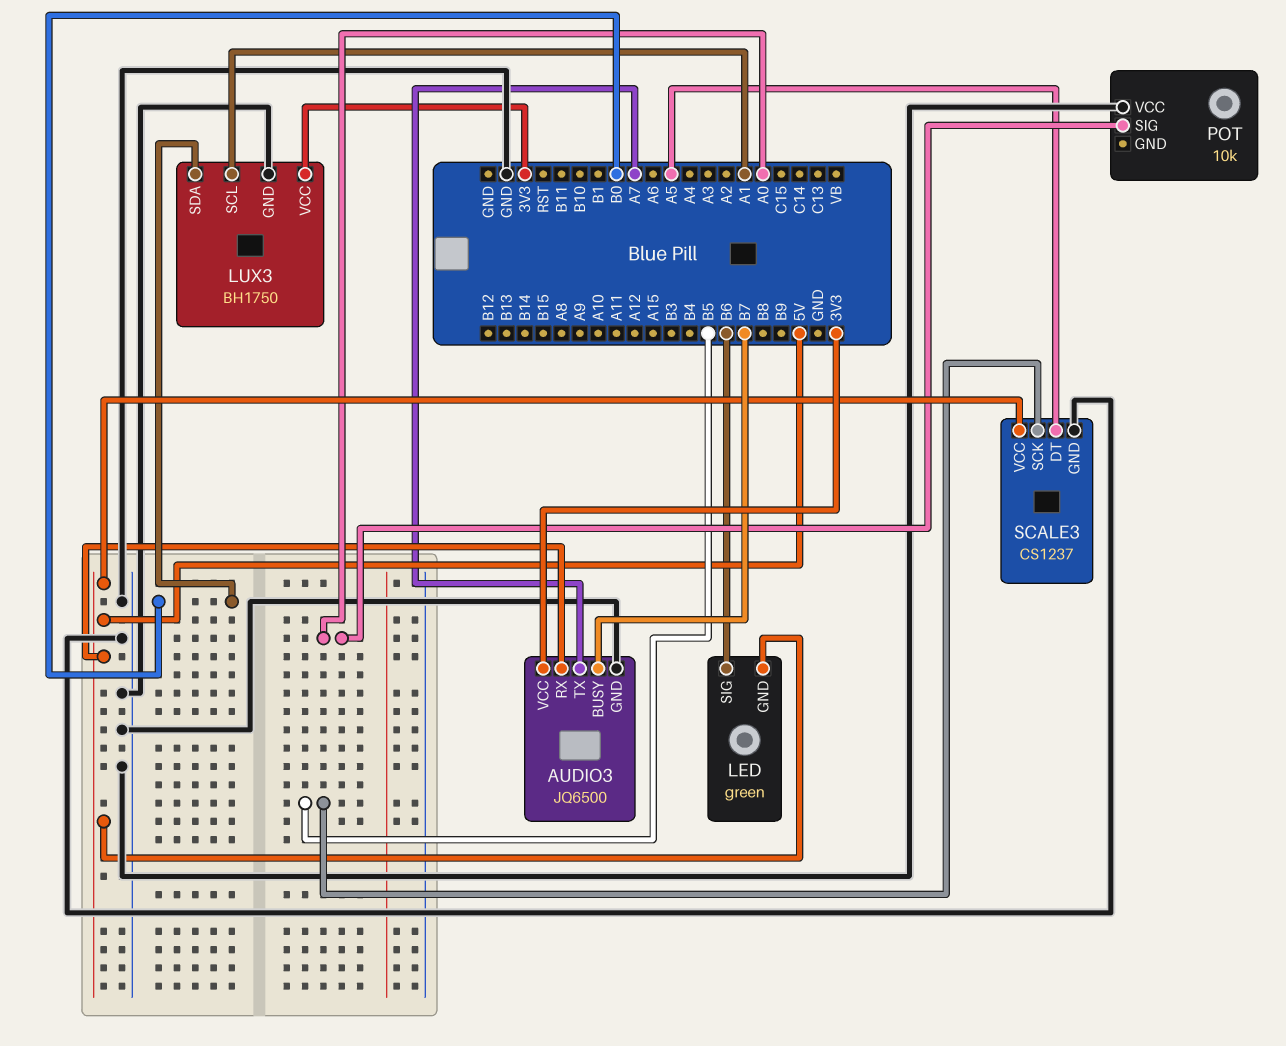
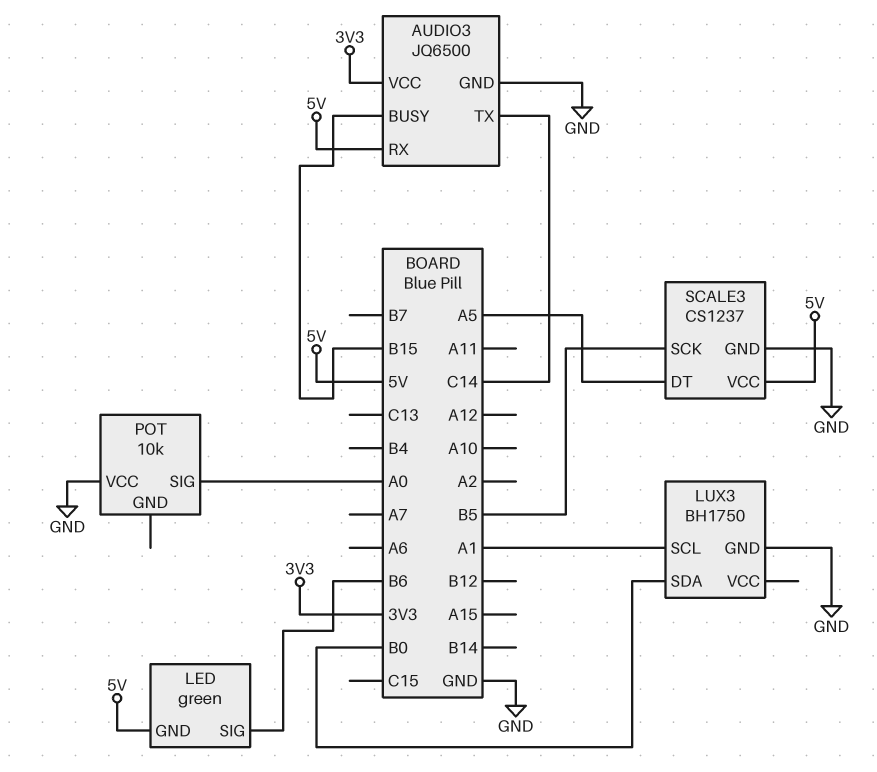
AUDIO3 pin BUSY: B7 -> B15
AUDIO3 pin TX: A7 -> C14
LUX3 pin VCC: 3V3 -> none

